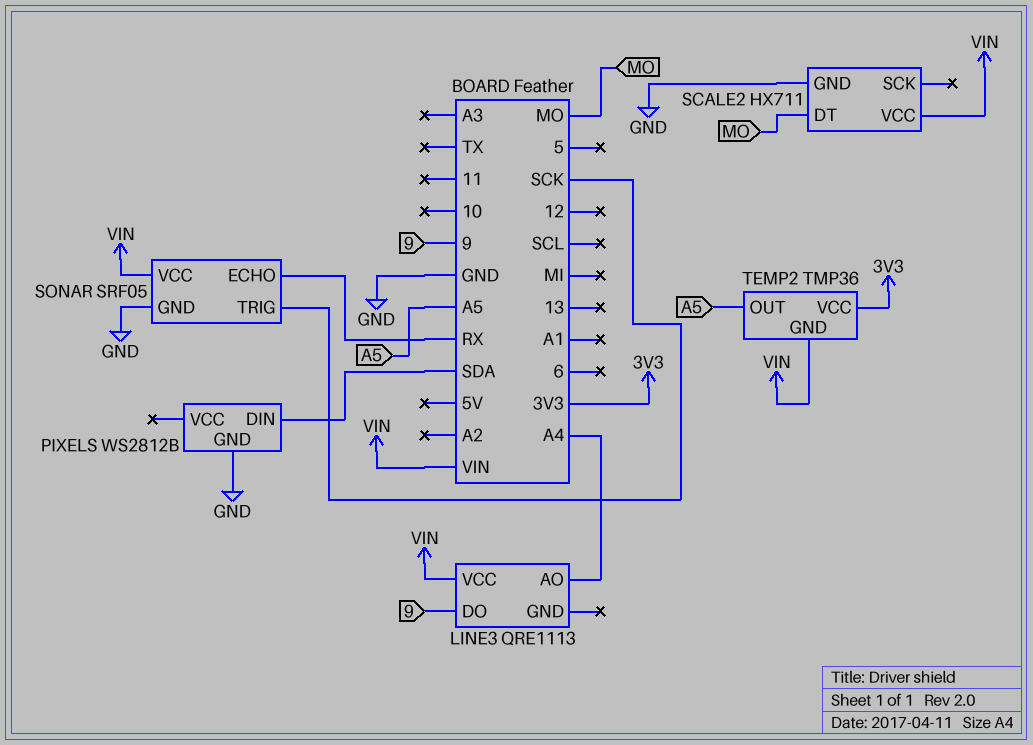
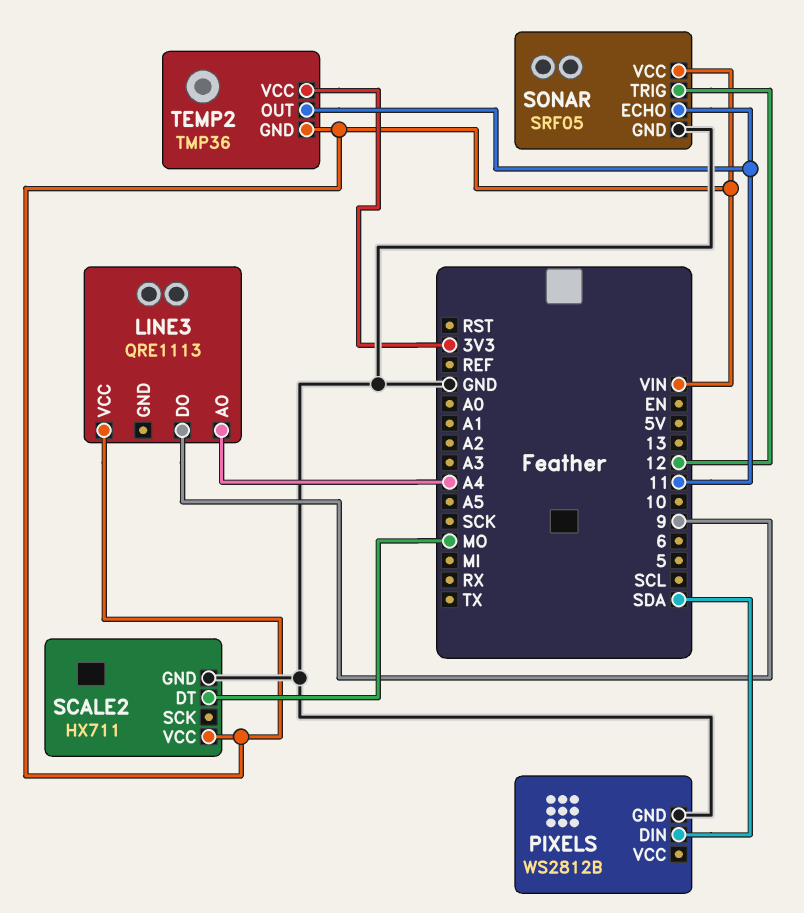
SONAR pin ECHO: RX -> 11
SONAR pin TRIG: SCK -> 12
TEMP2 pin OUT: A5 -> 11

